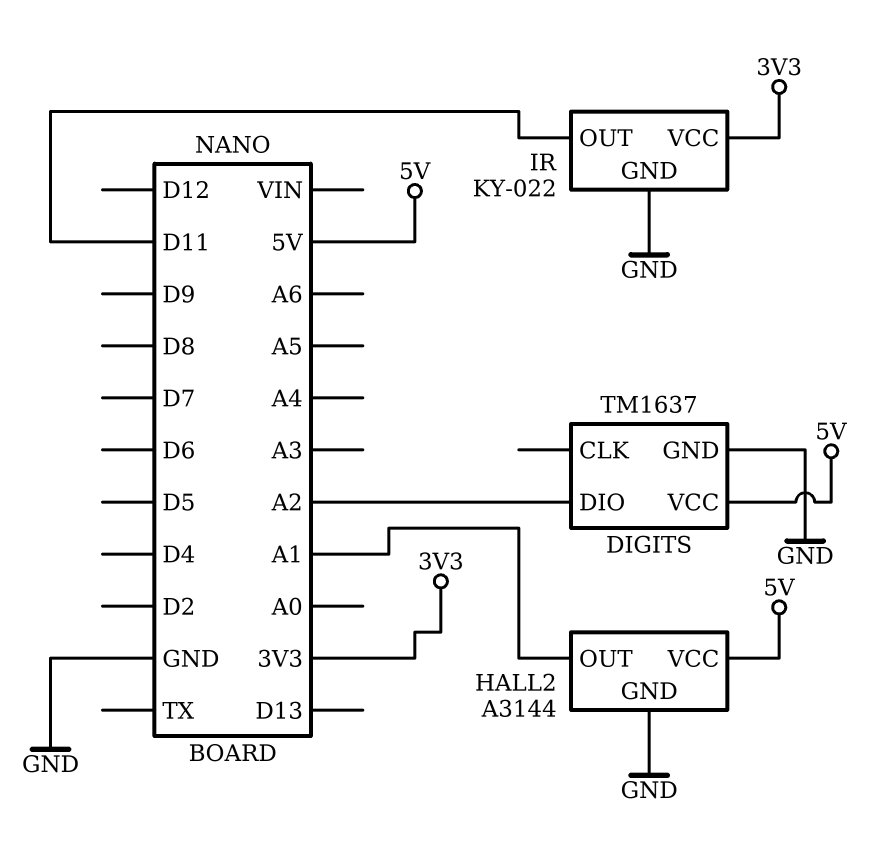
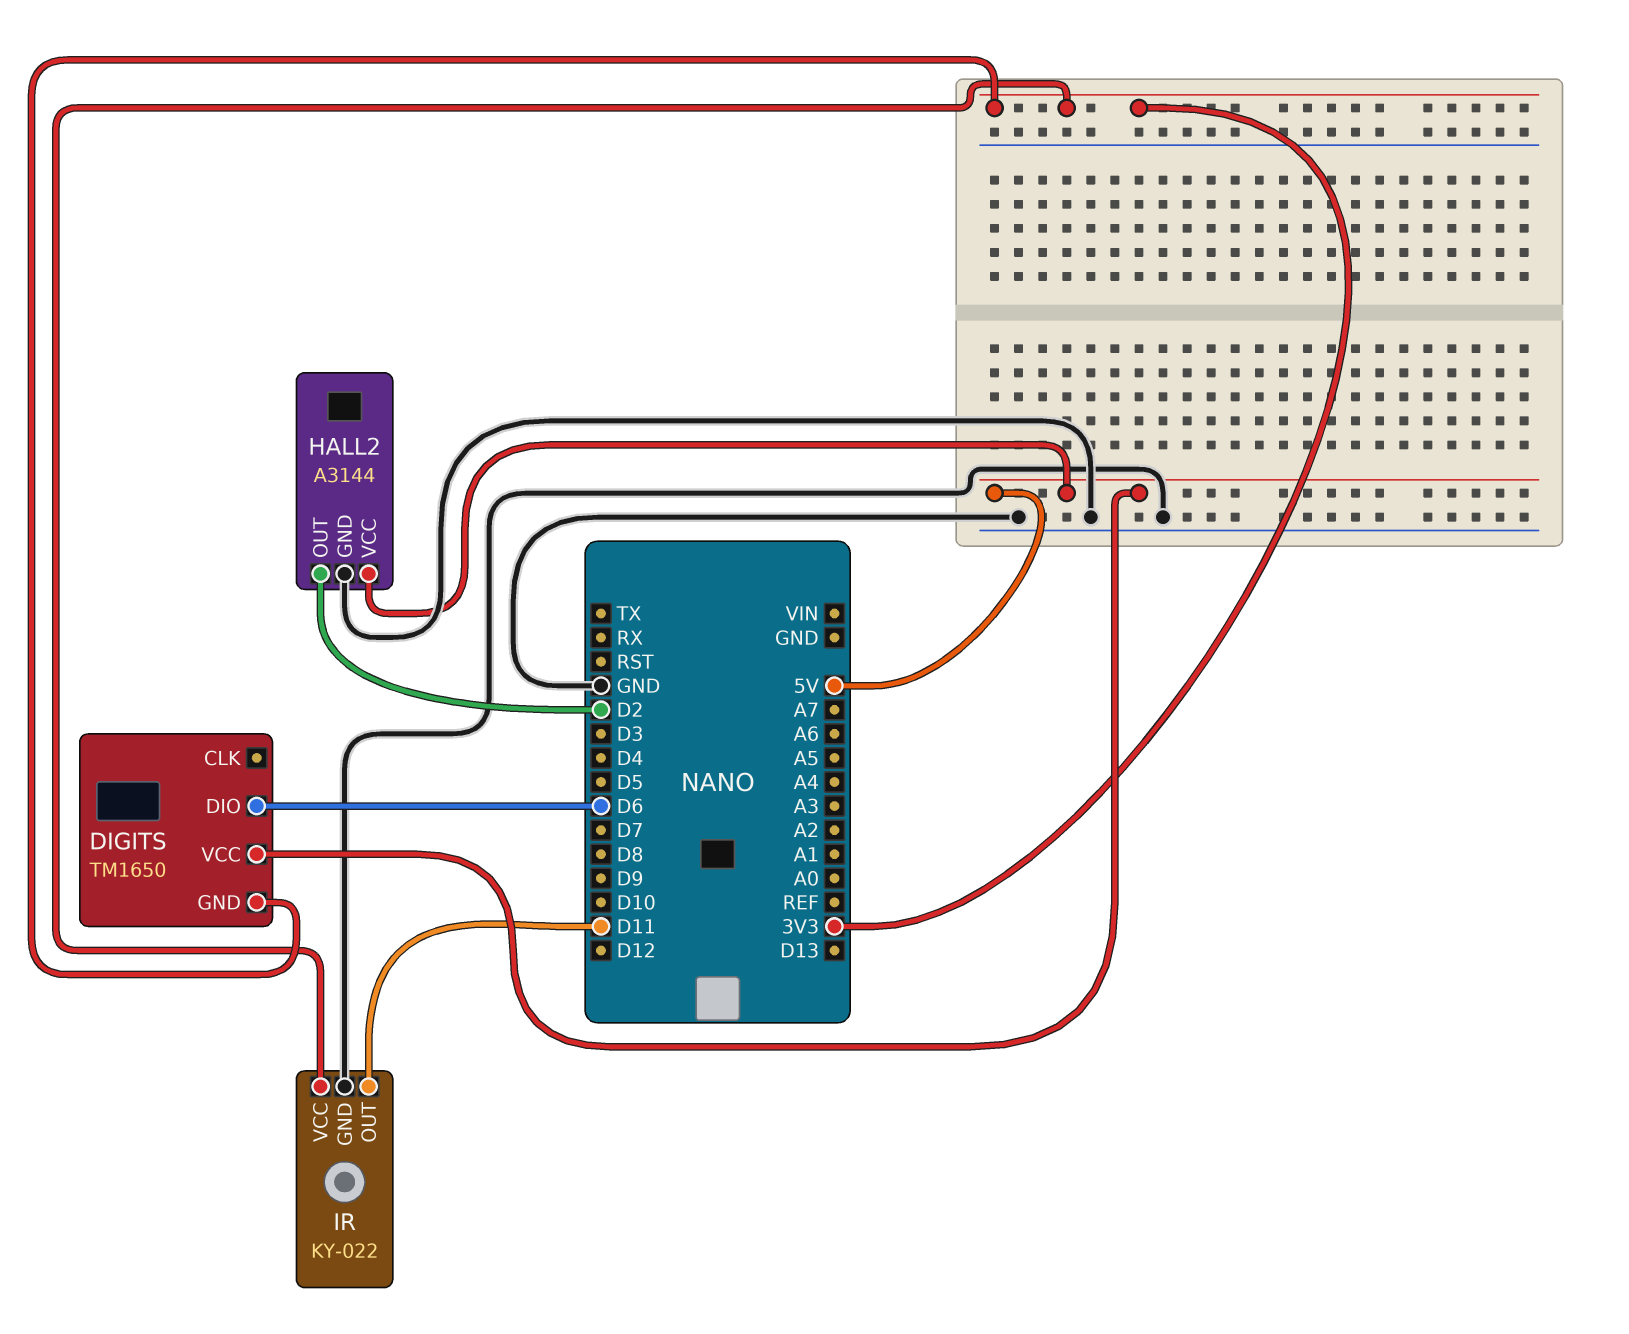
DIGITS: TM1637 -> TM1650
DIGITS pin DIO: A2 -> D6
DIGITS pin GND: GND -> 3V3
HALL2 pin OUT: A1 -> D2

